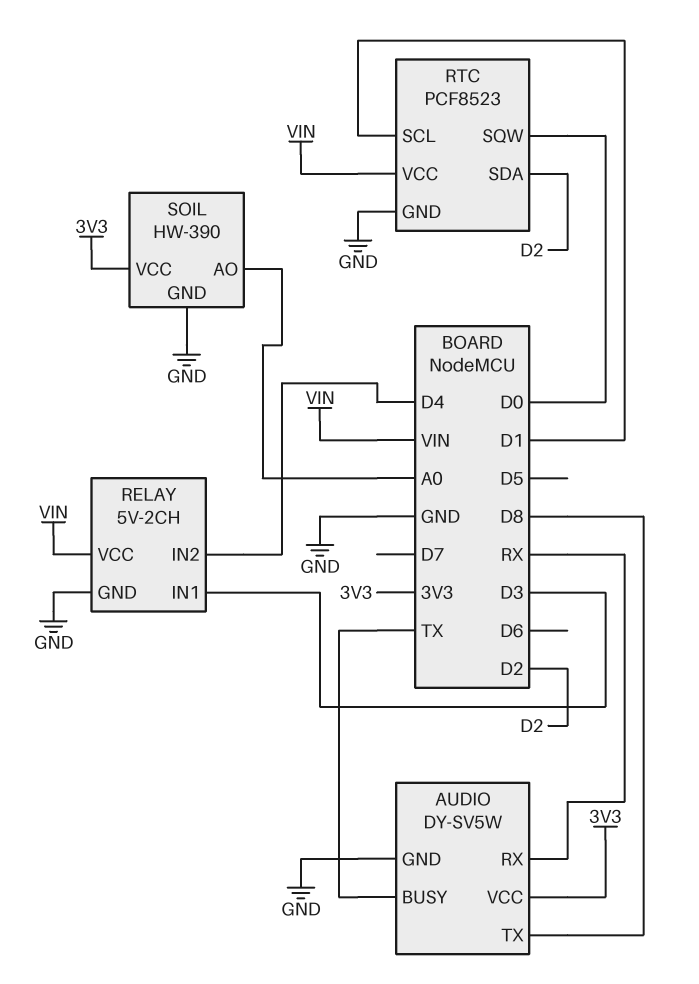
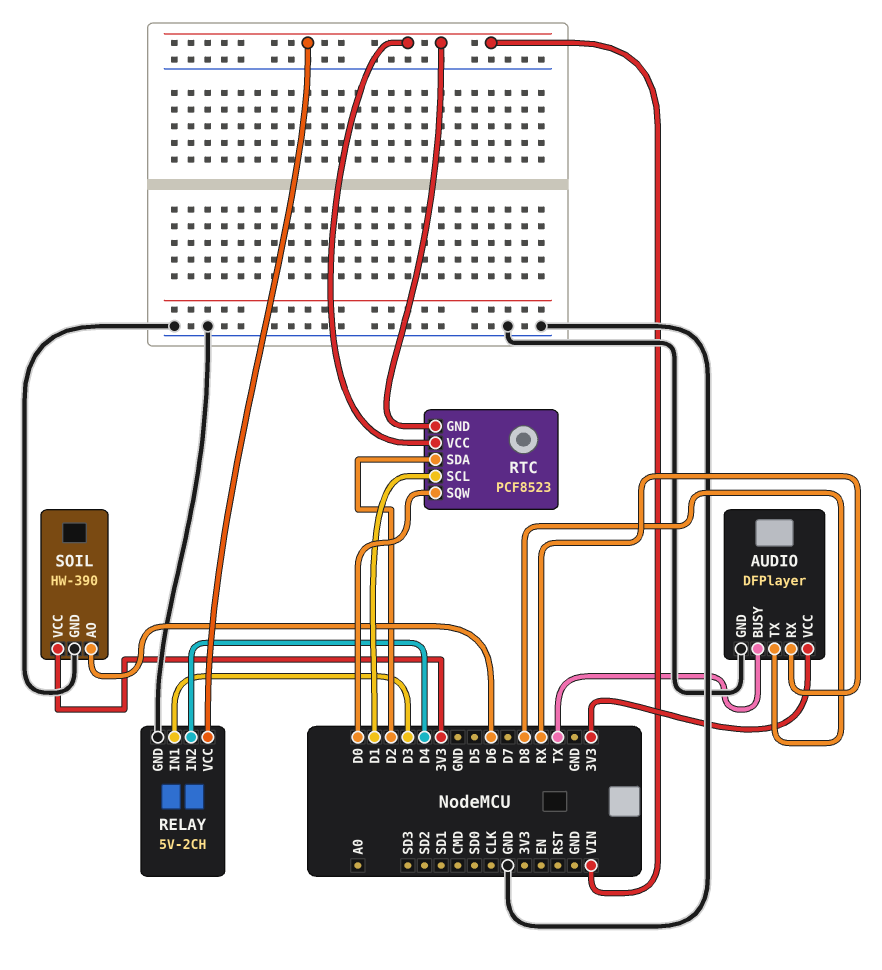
AUDIO: DY-SV5W -> DFPlayer
RTC pin GND: GND -> VIN
SOIL pin AO: A0 -> D6

